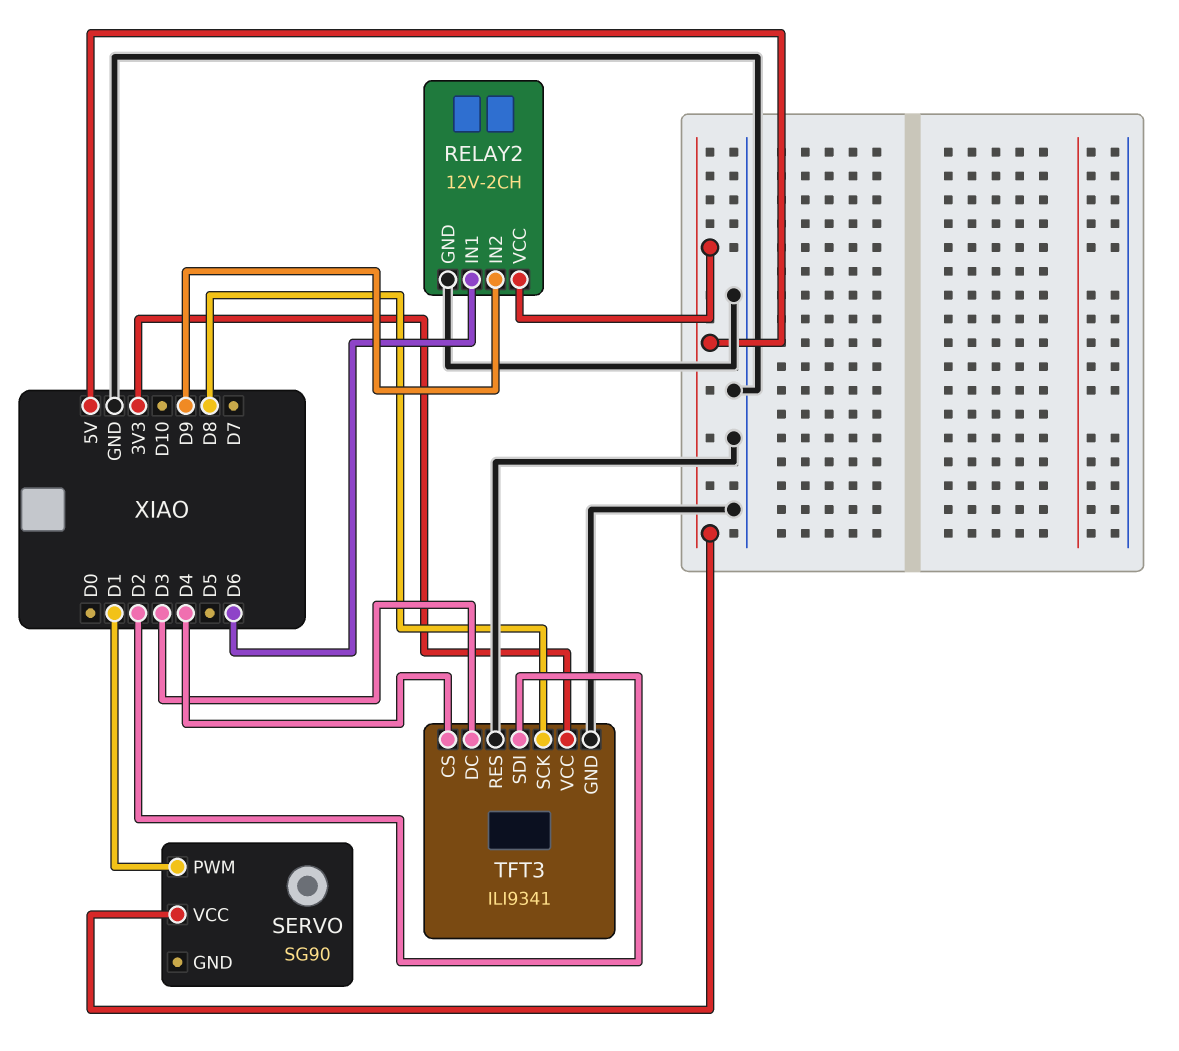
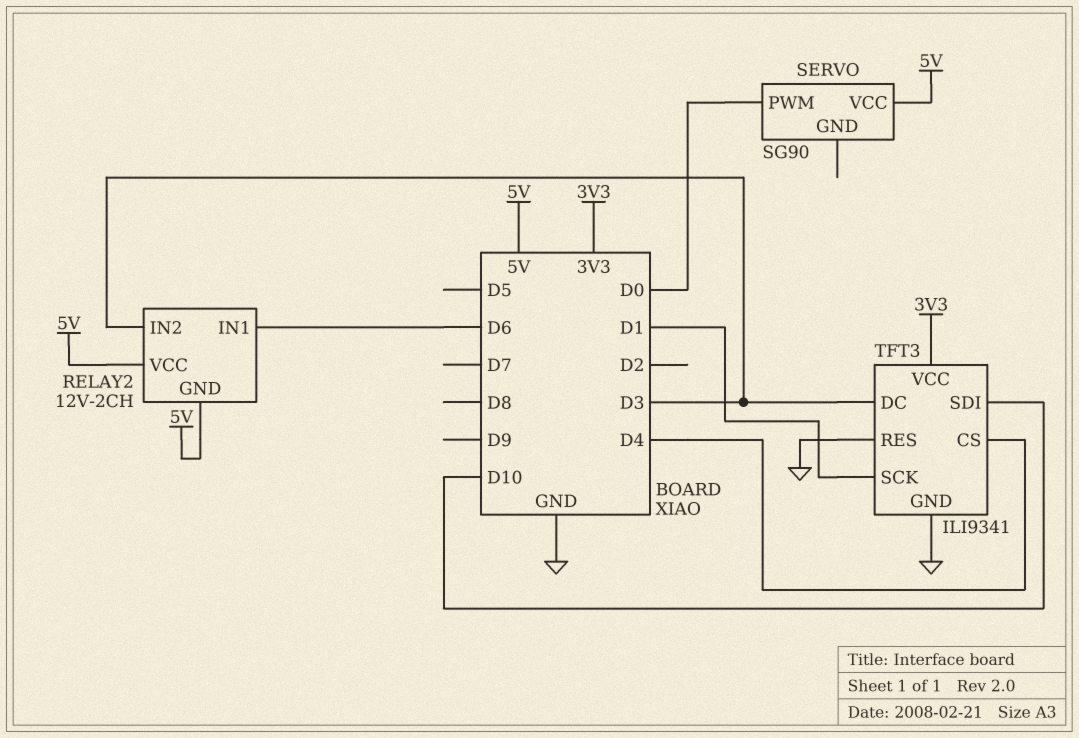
RELAY2 pin GND: GND -> 5V
RELAY2 pin IN2: D9 -> D3
SERVO pin PWM: D1 -> D0
TFT3 pin SCK: D8 -> D1
TFT3 pin SDI: D2 -> D10

